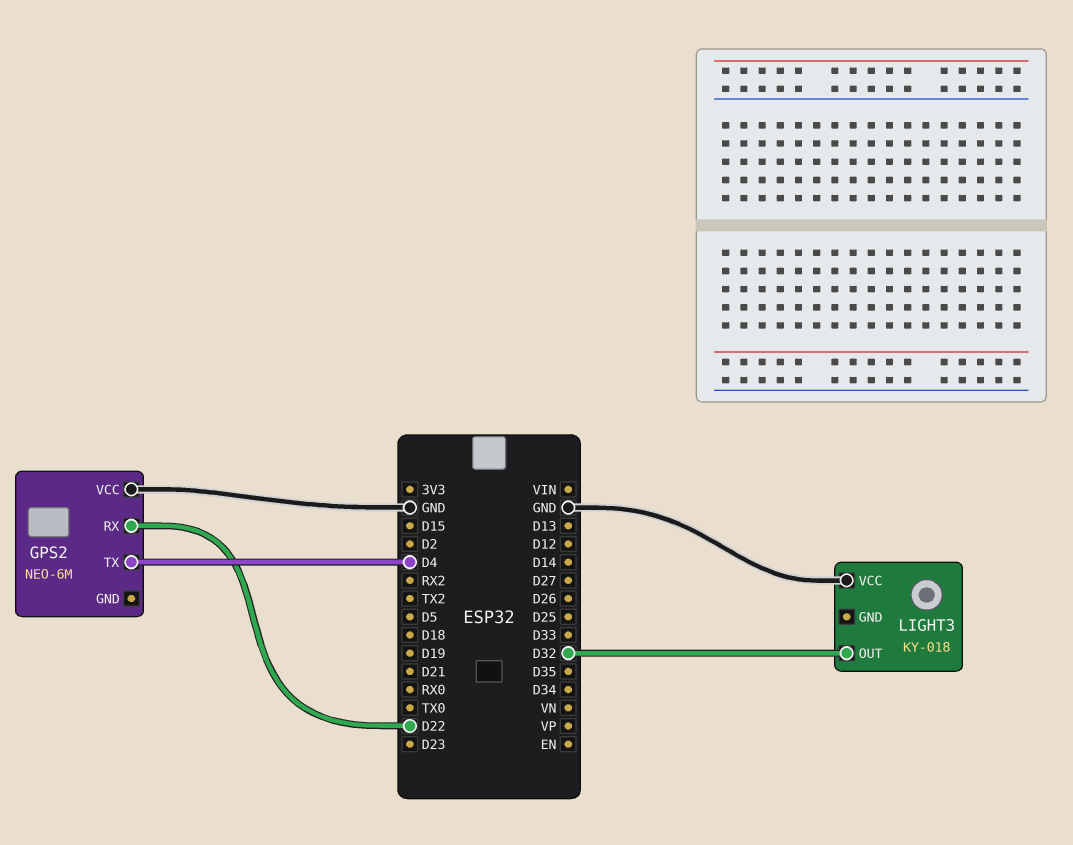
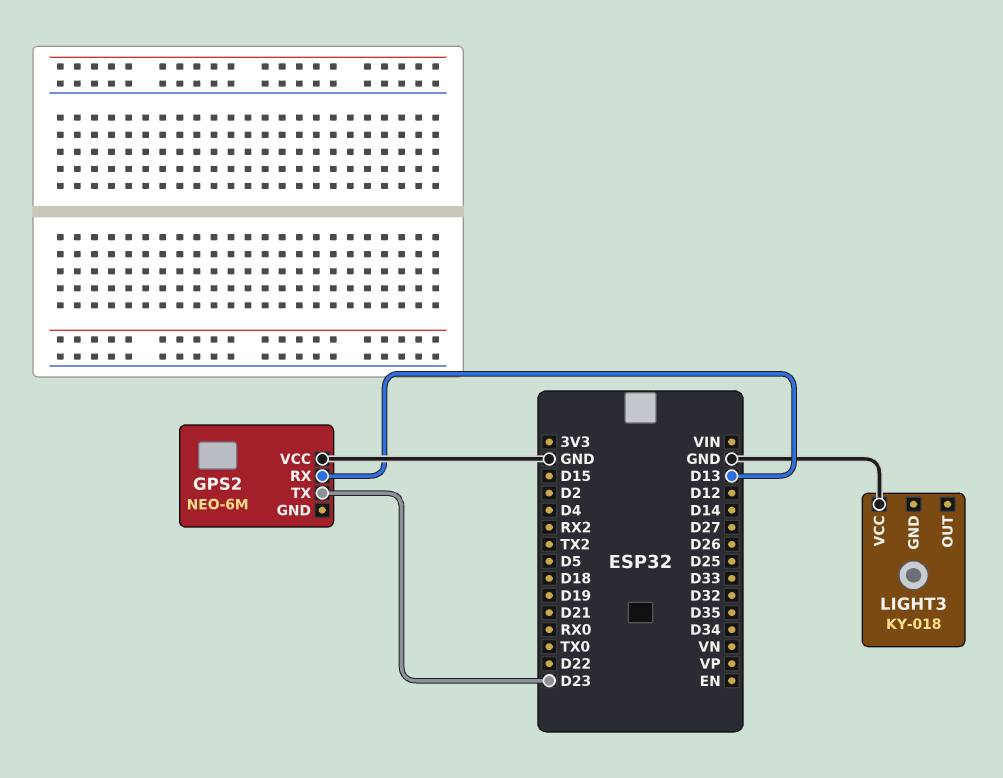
GPS2 pin RX: D22 -> D13
GPS2 pin TX: D4 -> D23
LIGHT3 pin OUT: D32 -> none

